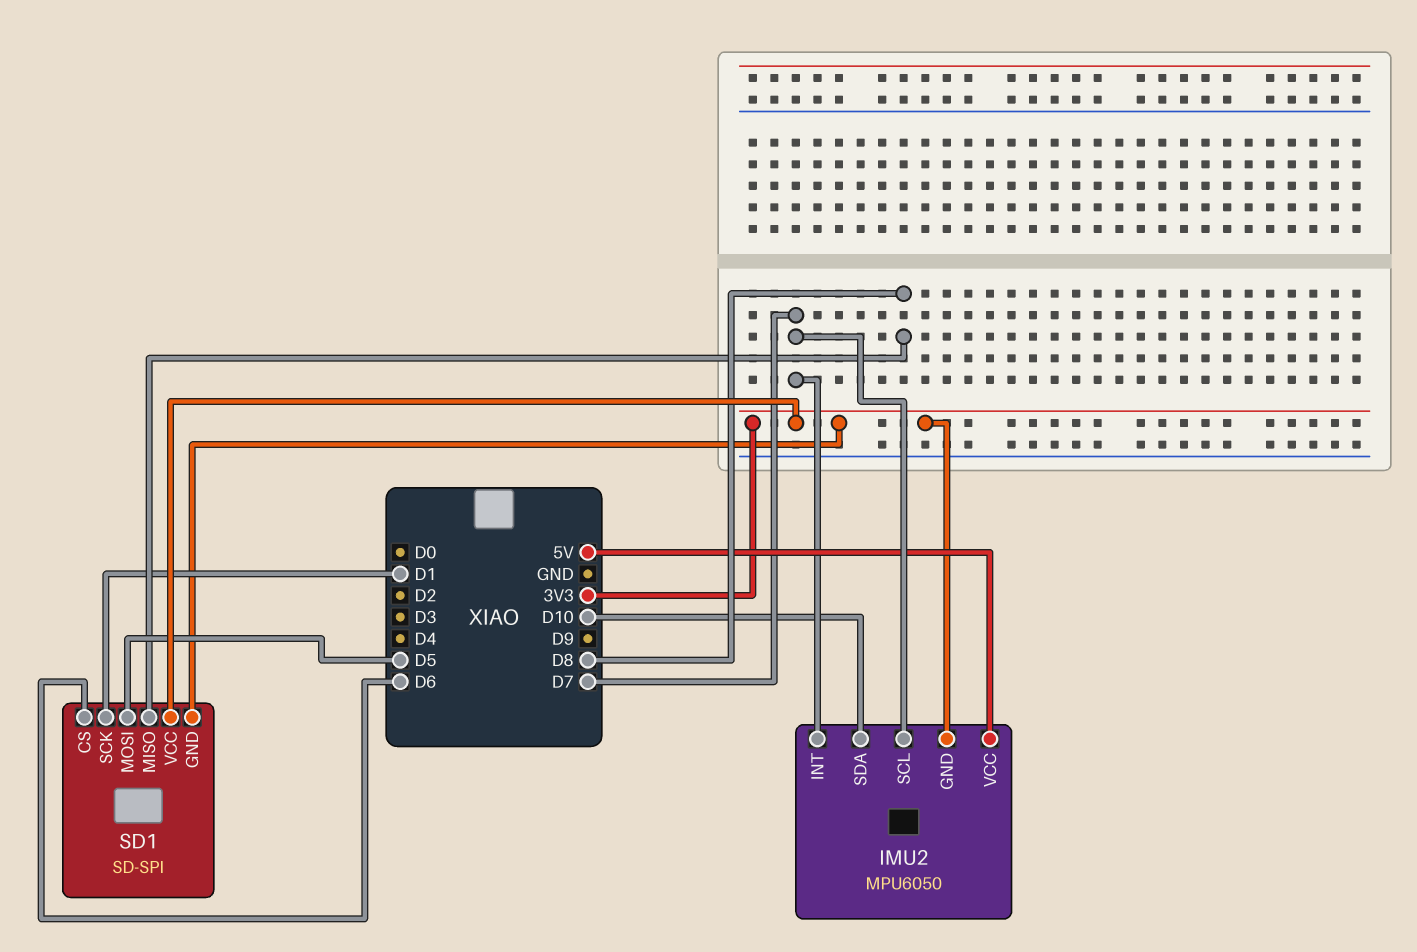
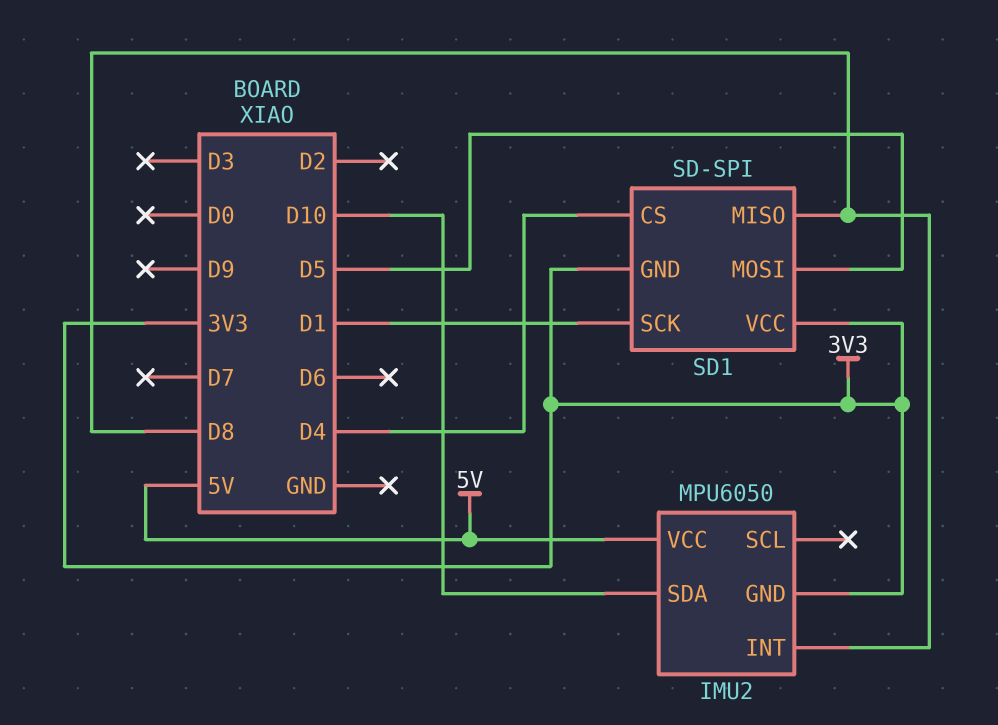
IMU2 pin INT: D7 -> D8
IMU2 pin SCL: D7 -> none
SD1 pin CS: D6 -> D4

